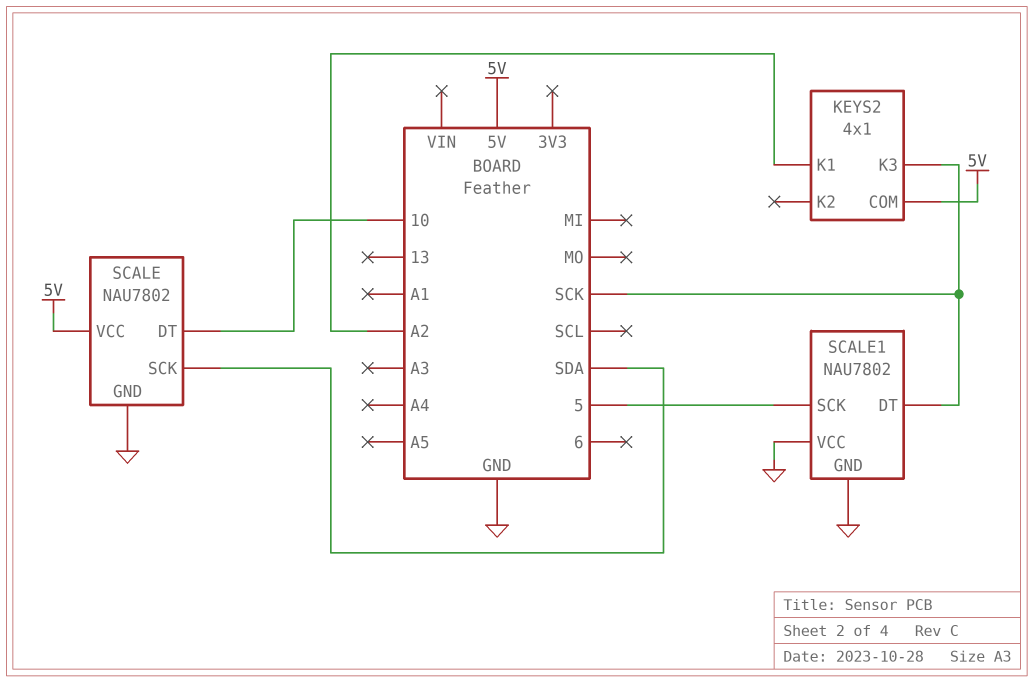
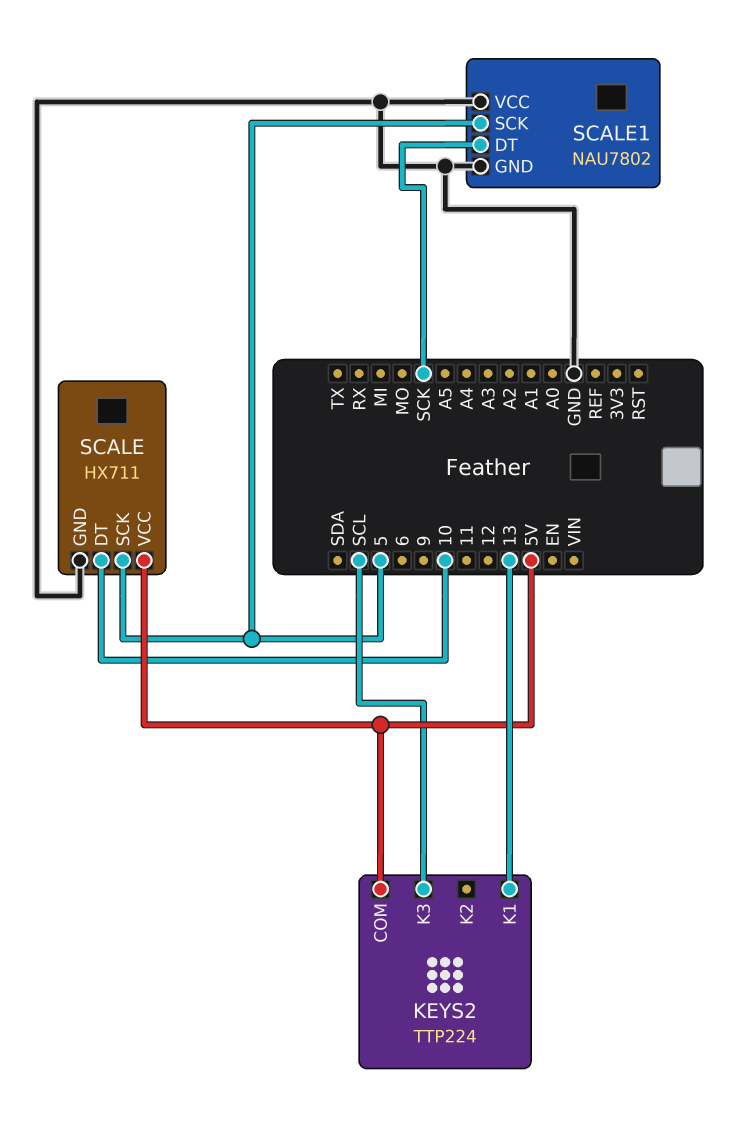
KEYS2: 4x1 -> TTP224
KEYS2 pin K1: A2 -> 13
KEYS2 pin K3: SCK -> SCL
SCALE: NAU7802 -> HX711
SCALE pin SCK: SDA -> 5

